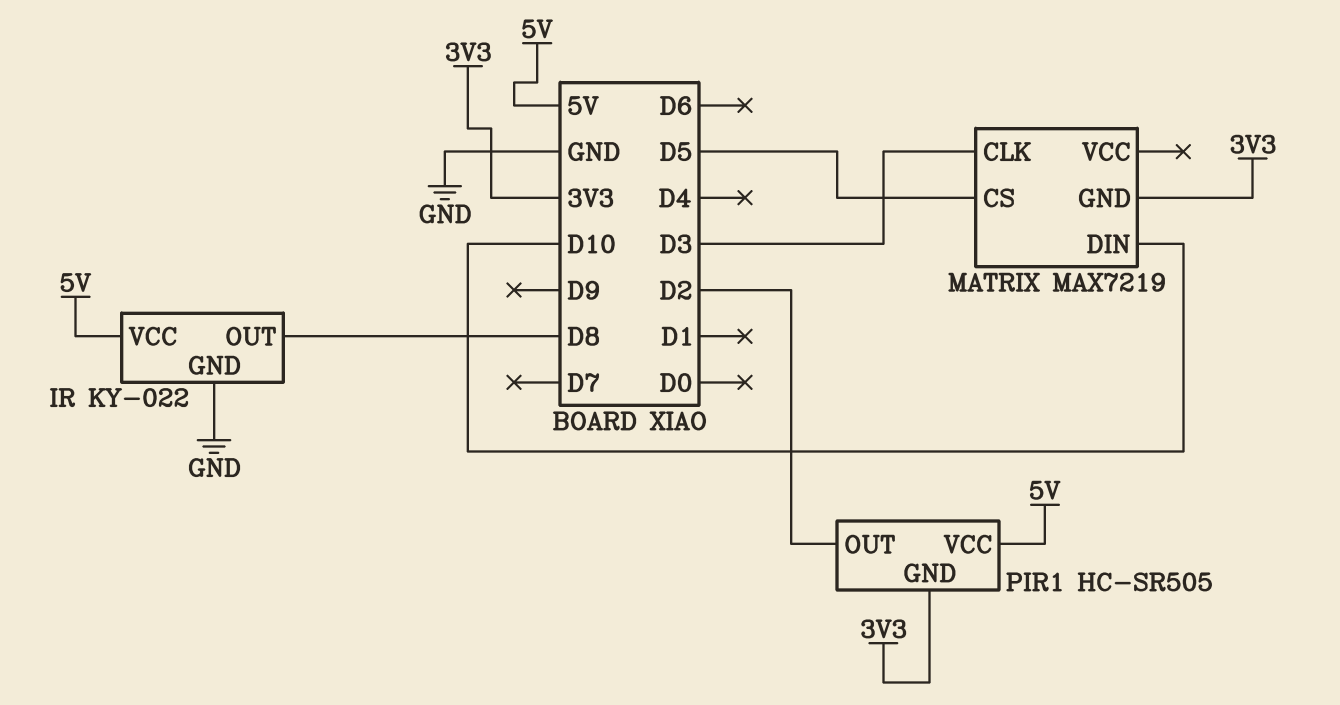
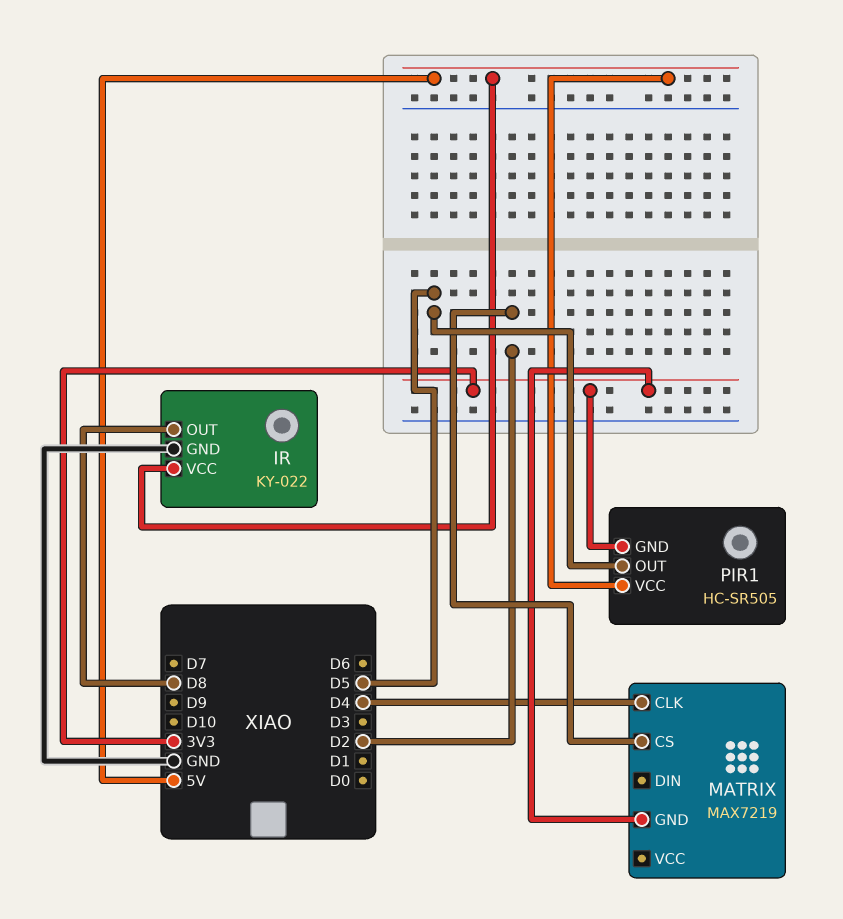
MATRIX pin CLK: D3 -> D4
MATRIX pin CS: D5 -> D2
MATRIX pin DIN: D10 -> none
PIR1 pin OUT: D2 -> D5

